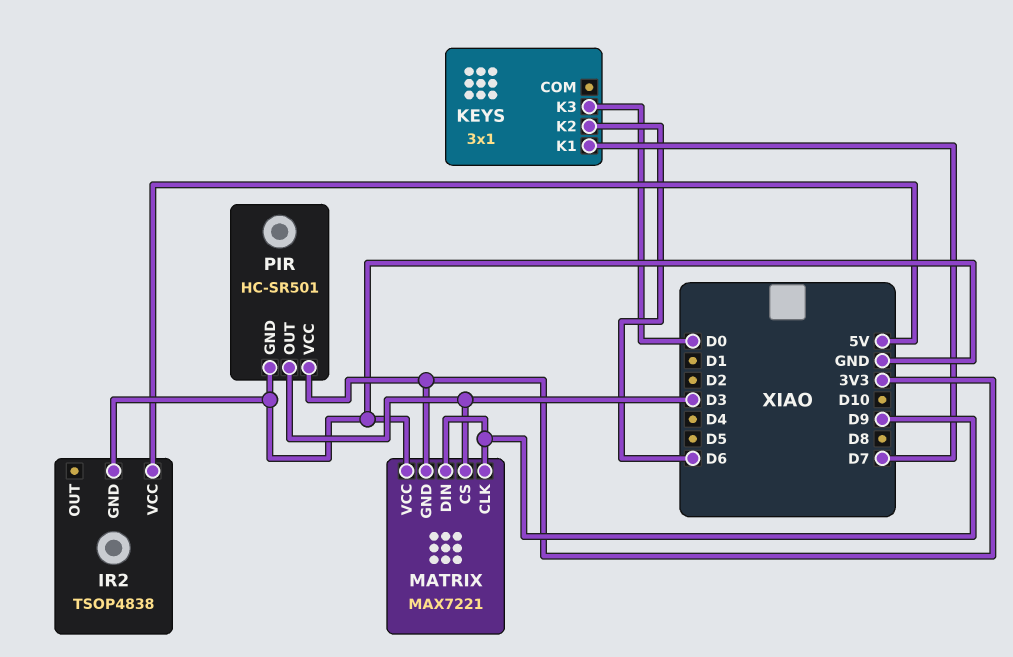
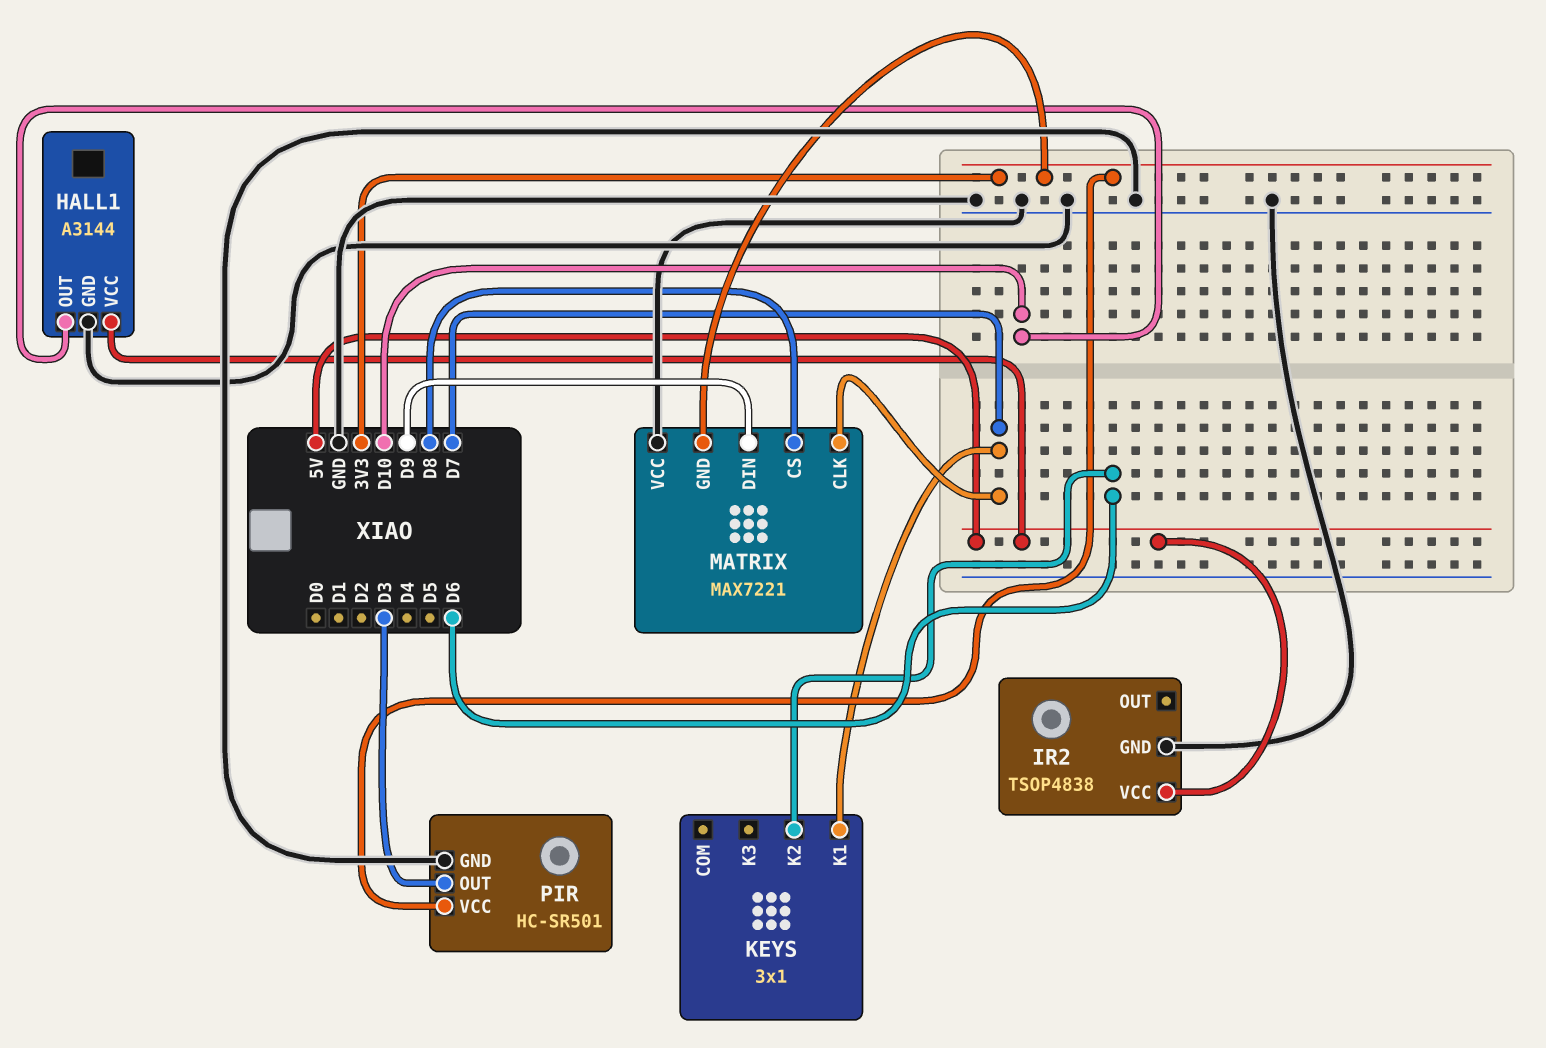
HALL1: none -> A3144
HALL1 pin GND: none -> GND
HALL1 pin OUT: none -> D10
HALL1 pin VCC: none -> 5V
KEYS pin K3: D0 -> none
MATRIX pin CLK: D9 -> D7
MATRIX pin CS: D3 -> D8

